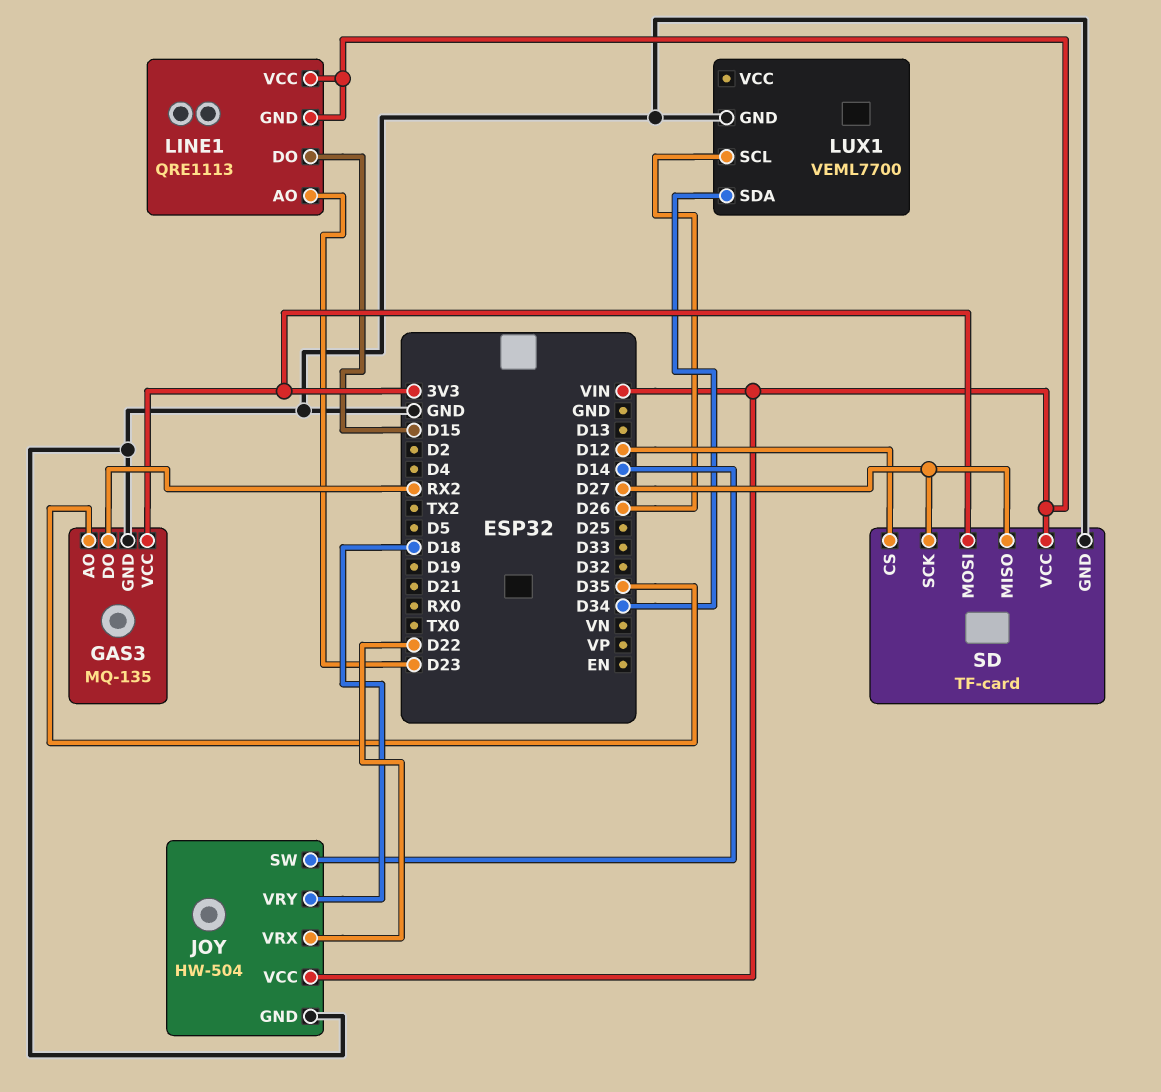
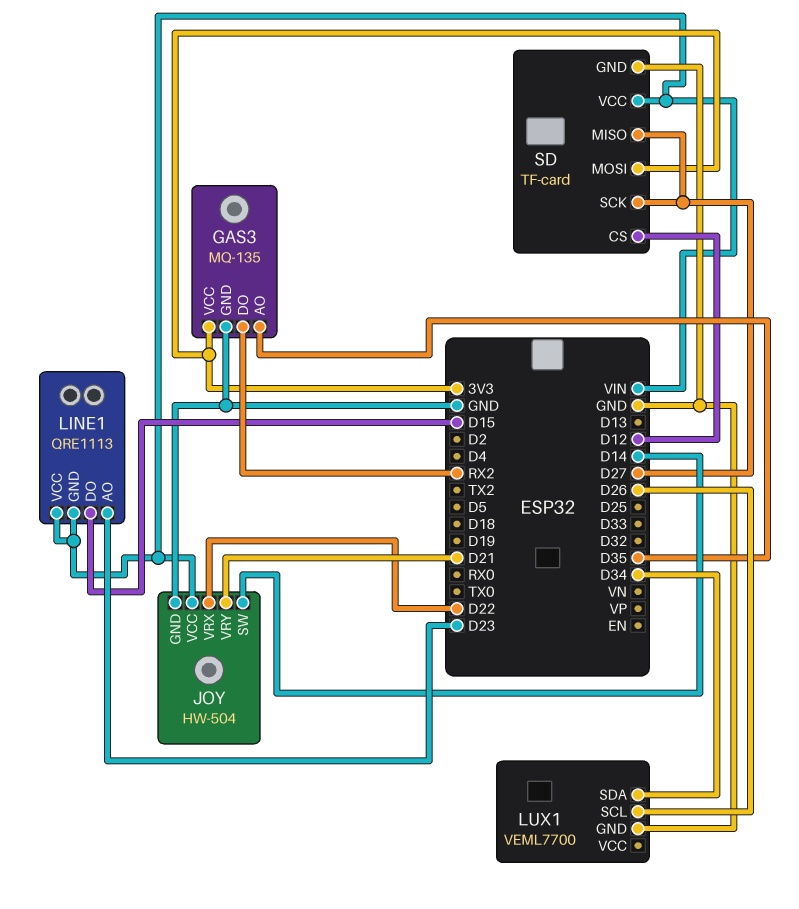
JOY pin VRY: D18 -> D21

